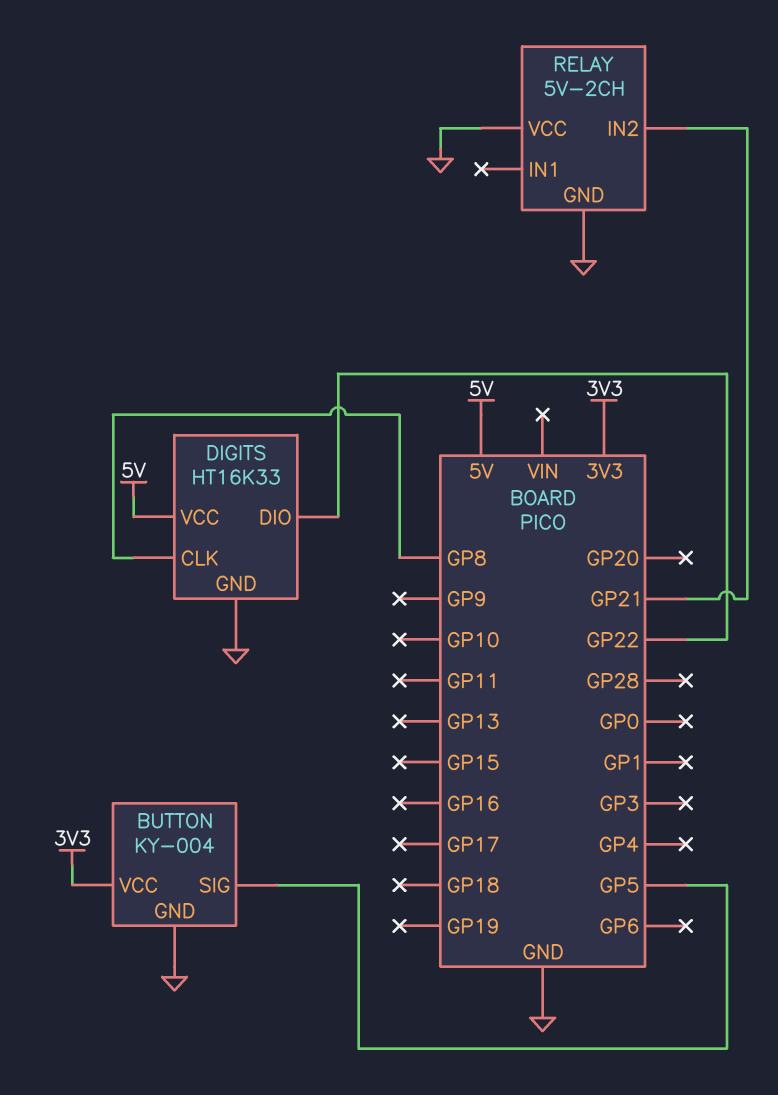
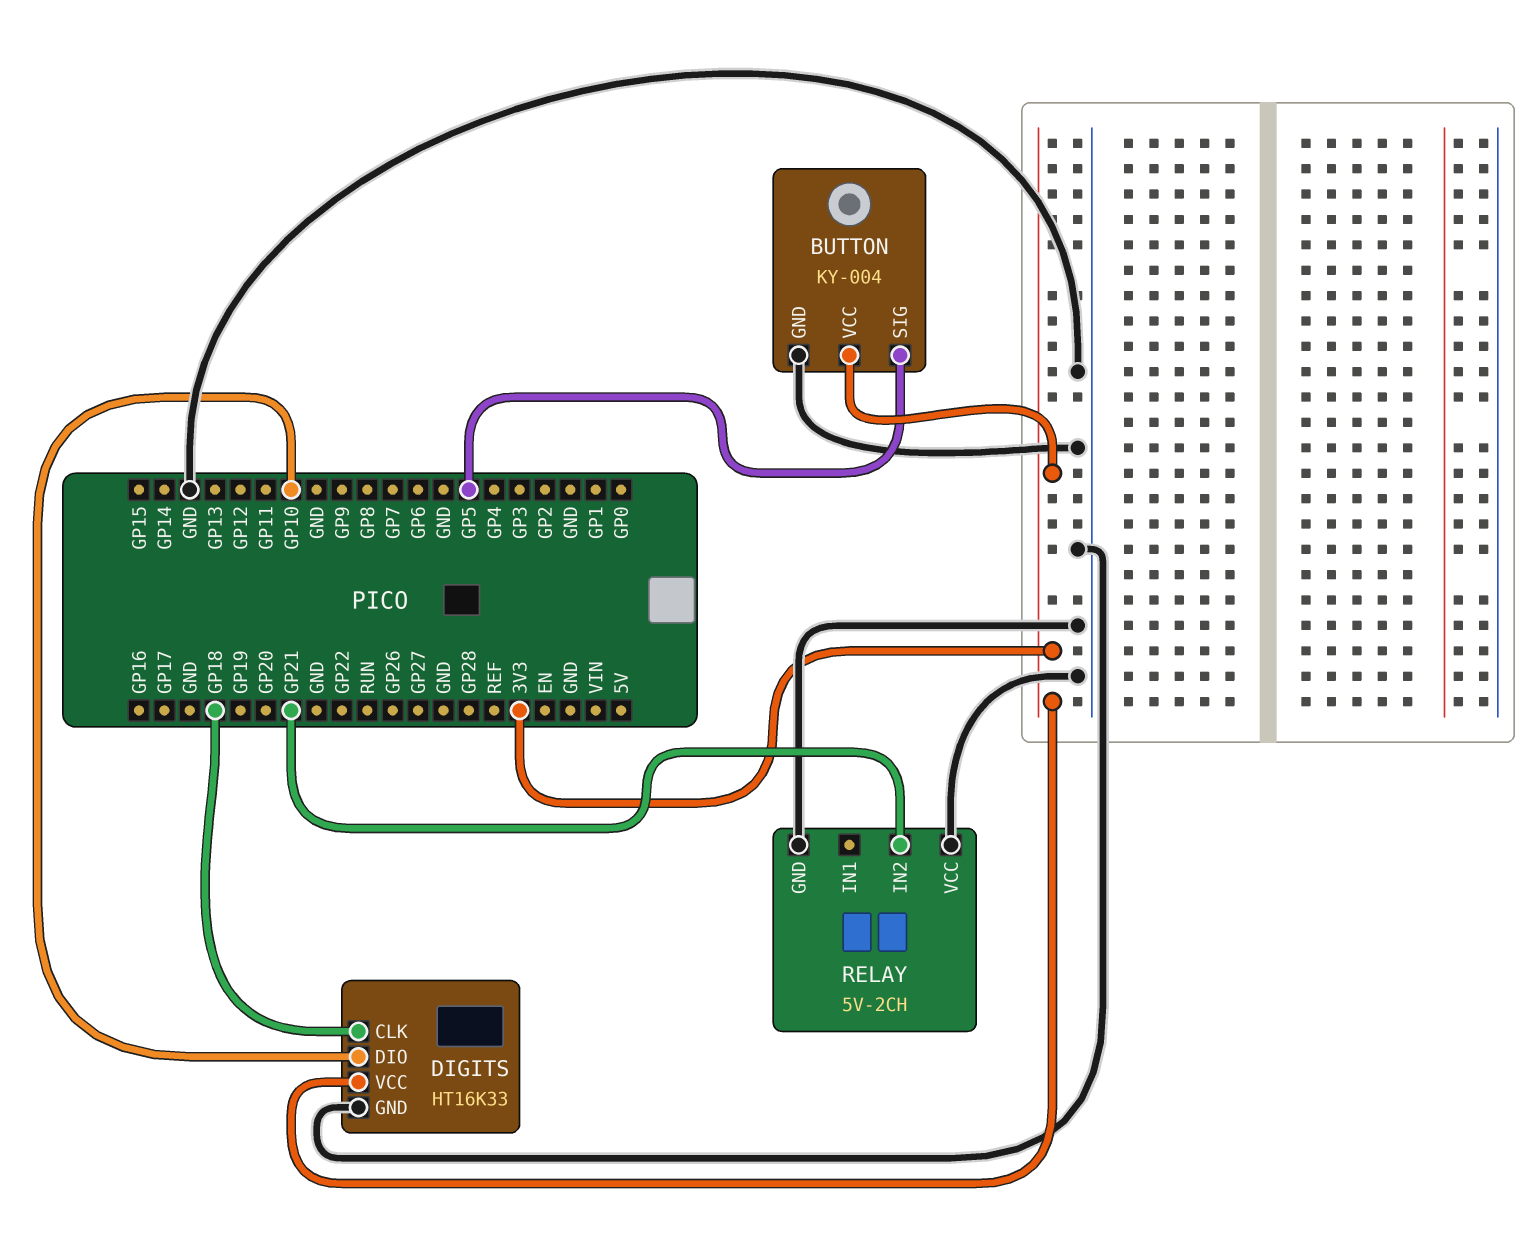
DIGITS pin CLK: GP8 -> GP18
DIGITS pin DIO: GP22 -> GP10
DIGITS pin VCC: 5V -> 3V3

